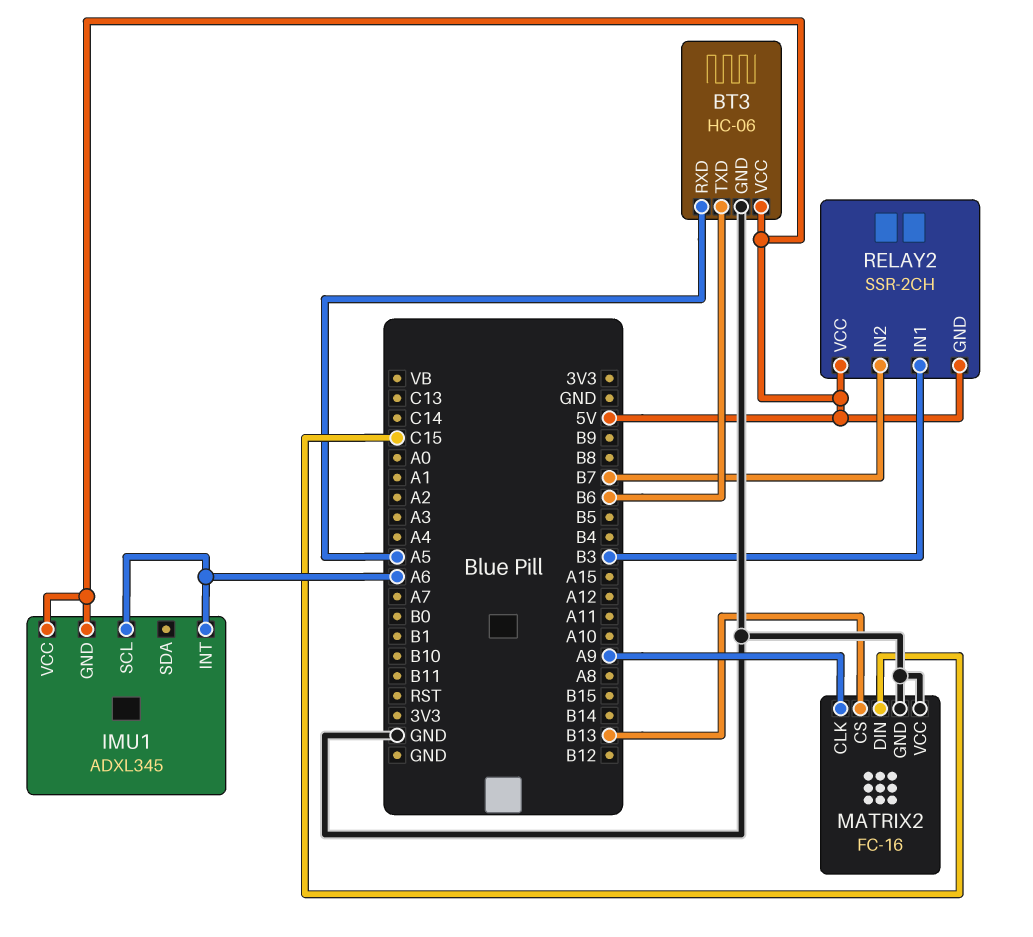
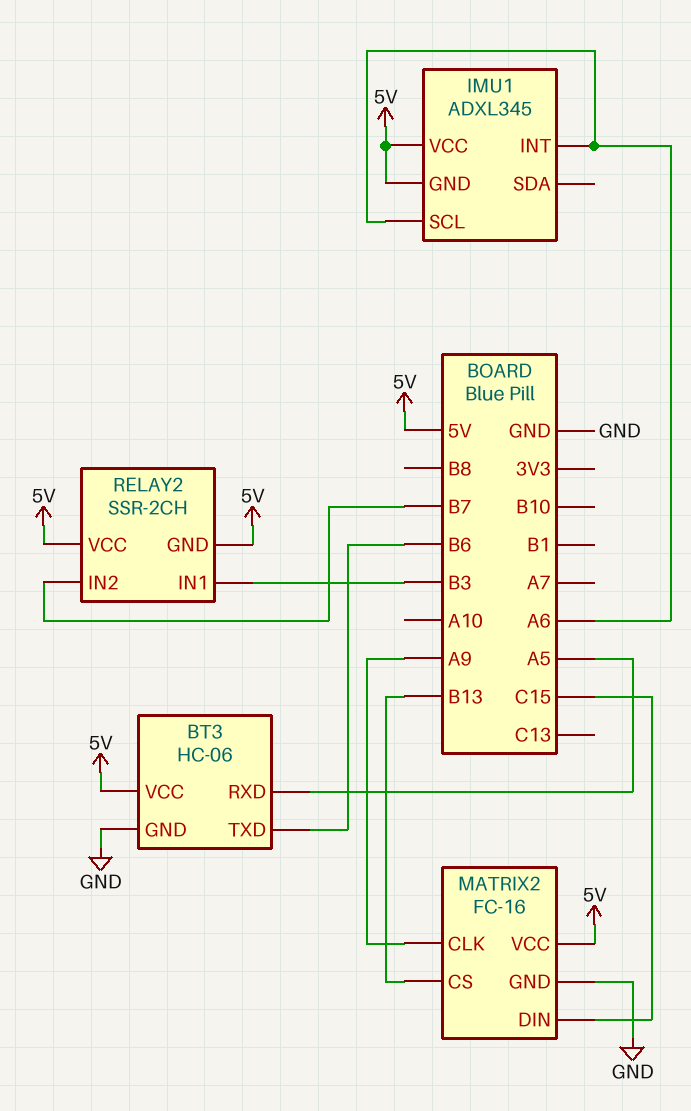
MATRIX2 pin VCC: GND -> 5V

